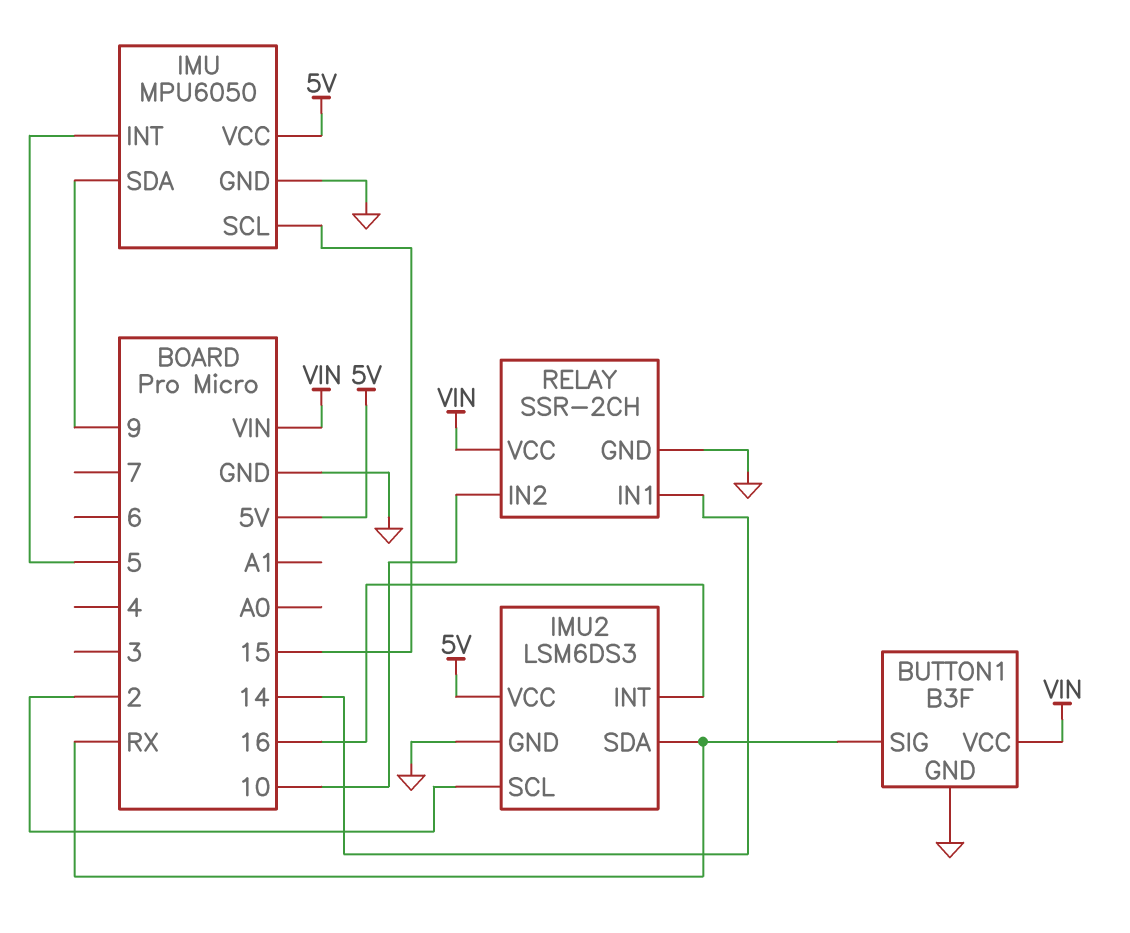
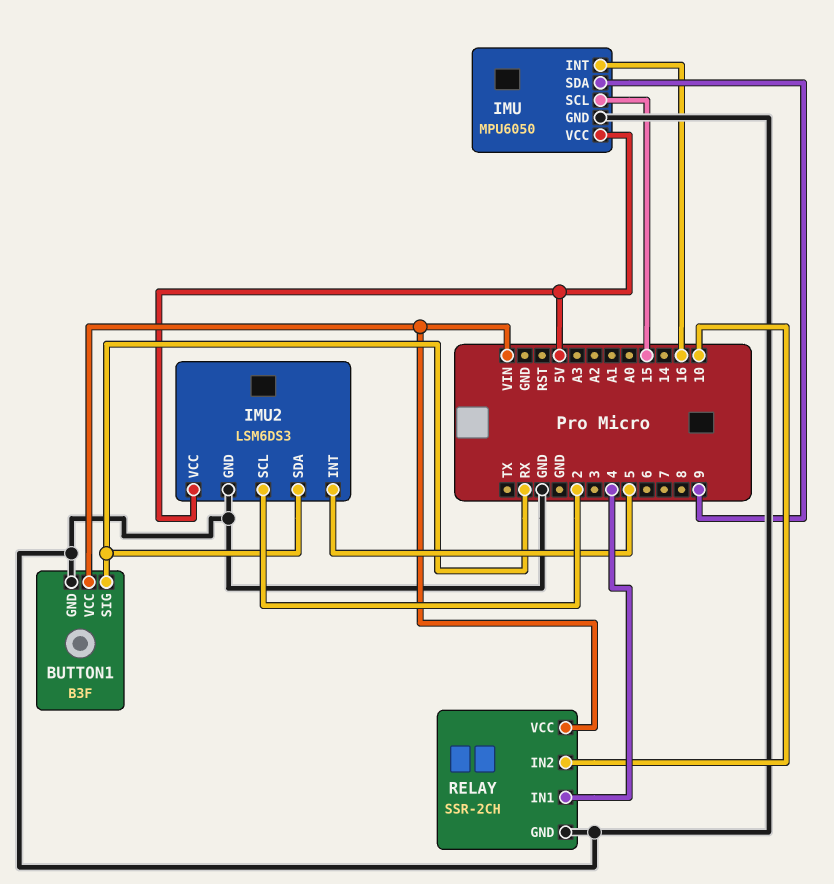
IMU pin INT: 5 -> 16
IMU2 pin INT: 16 -> 5
RELAY pin IN1: 14 -> 4

